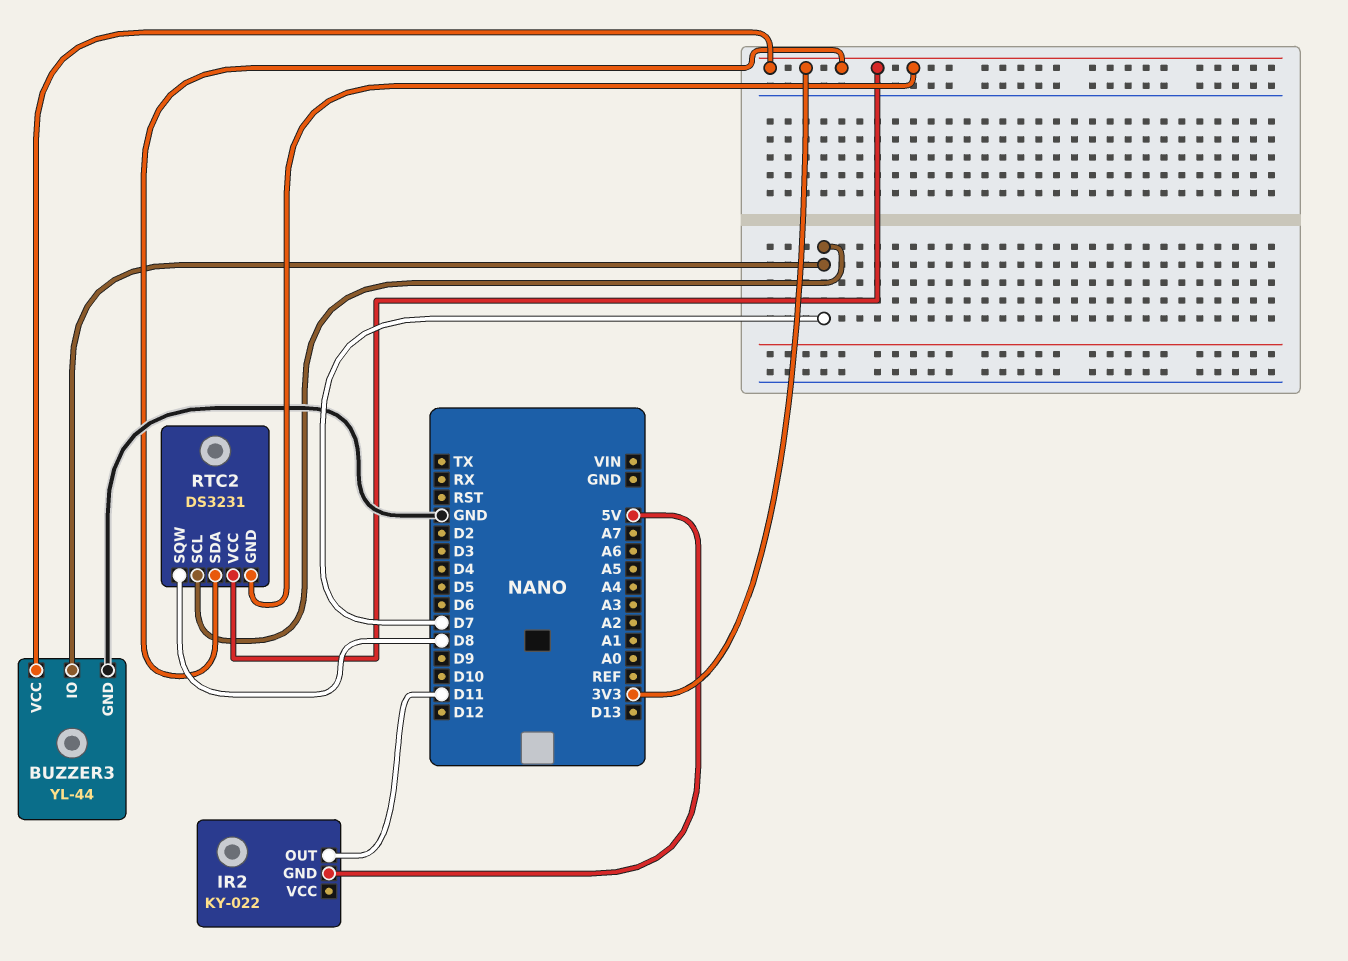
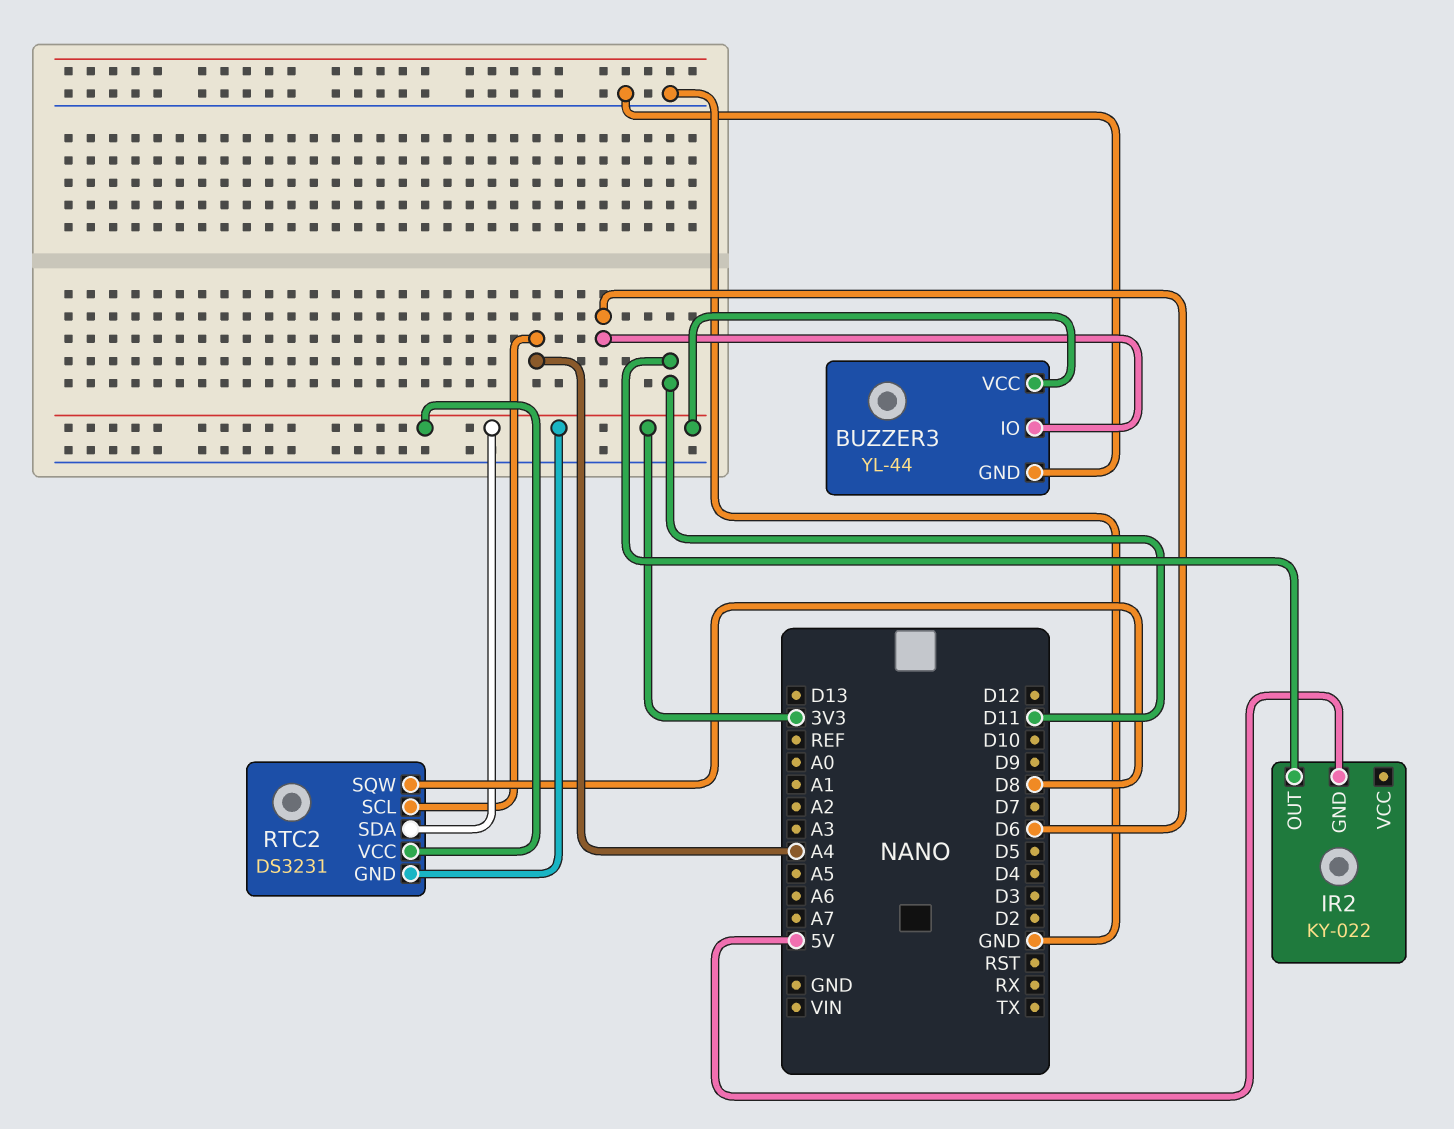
BUZZER3 pin IO: D7 -> D6
RTC2 pin SCL: D7 -> A4

